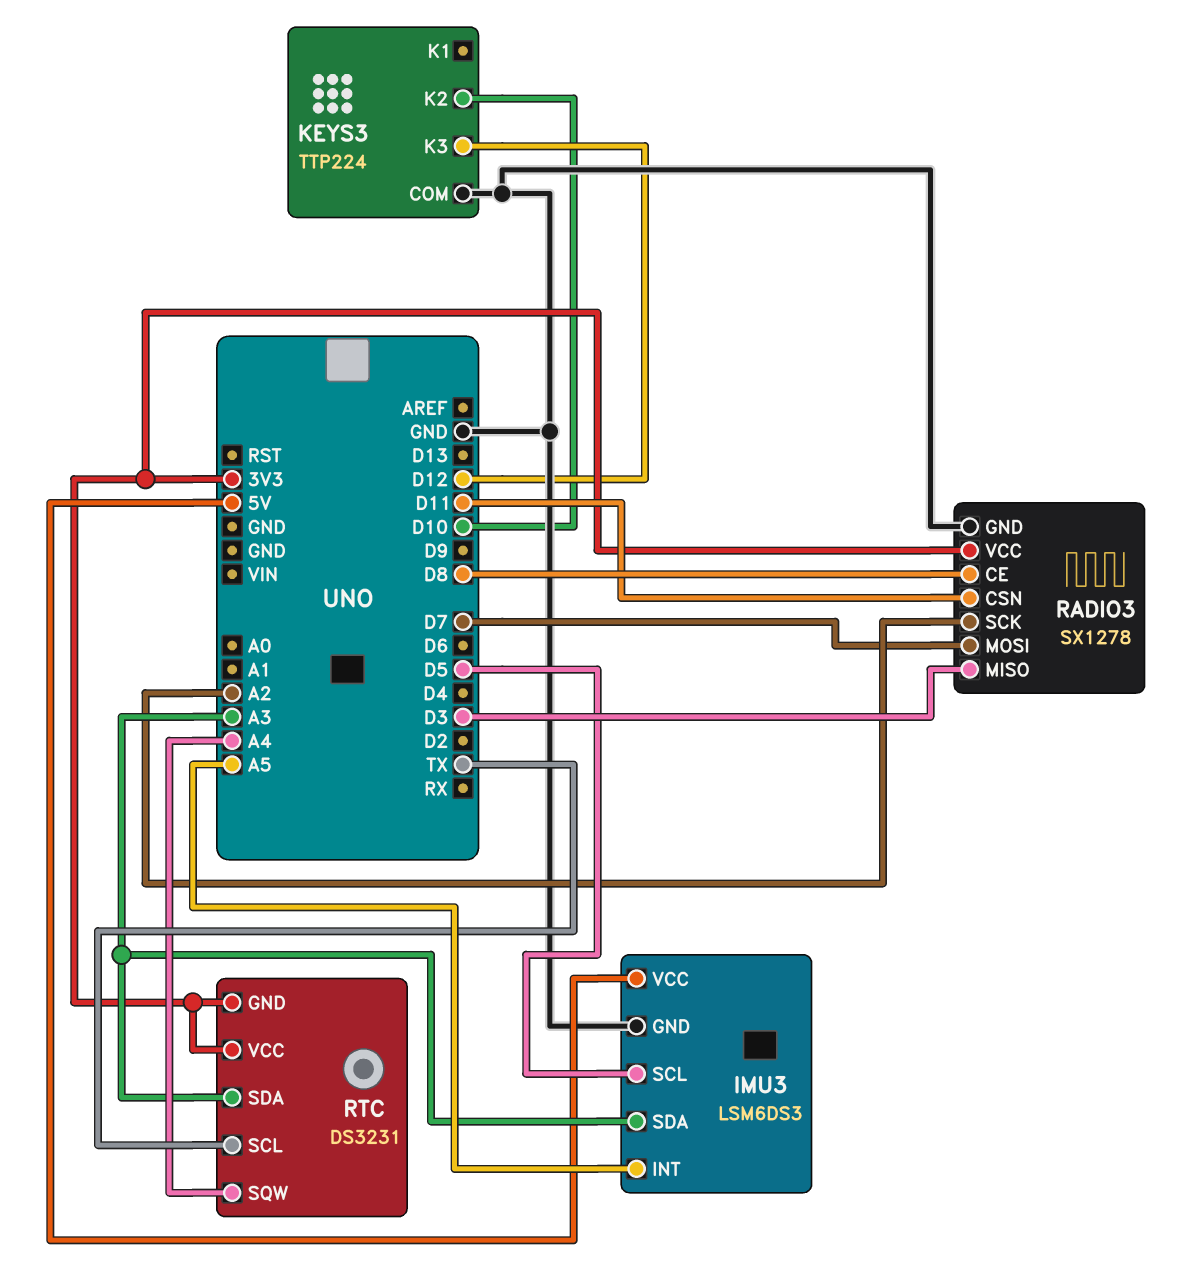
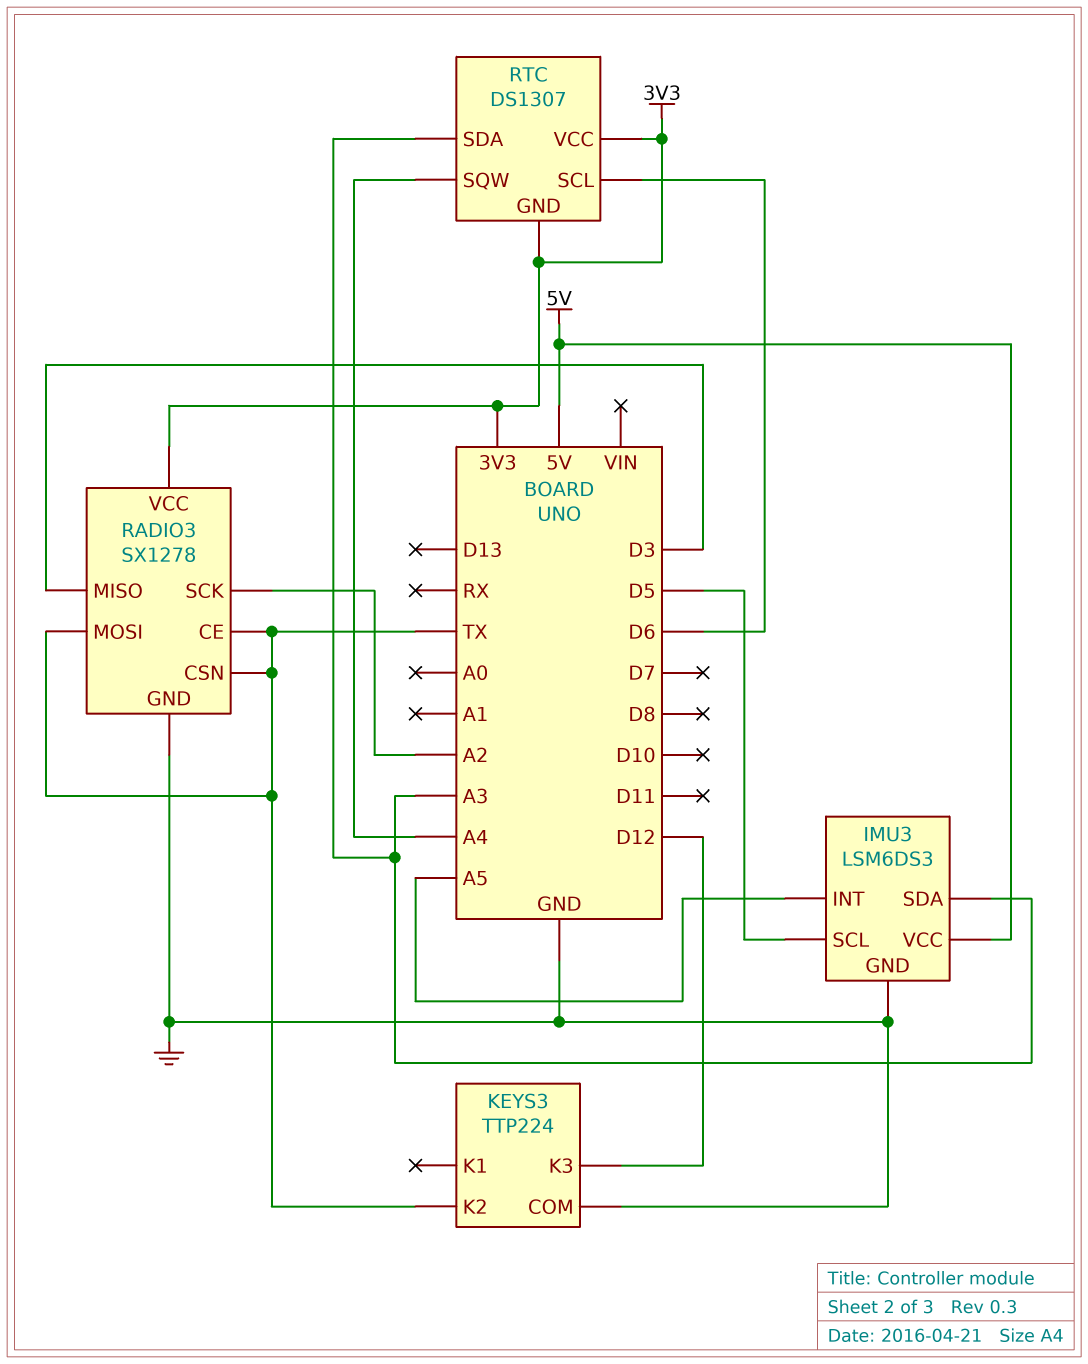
KEYS3 pin K2: D10 -> TX
RADIO3 pin CE: D8 -> TX
RADIO3 pin CSN: D11 -> TX
RADIO3 pin MOSI: D7 -> TX
RTC: DS3231 -> DS1307
RTC pin SCL: TX -> D6

